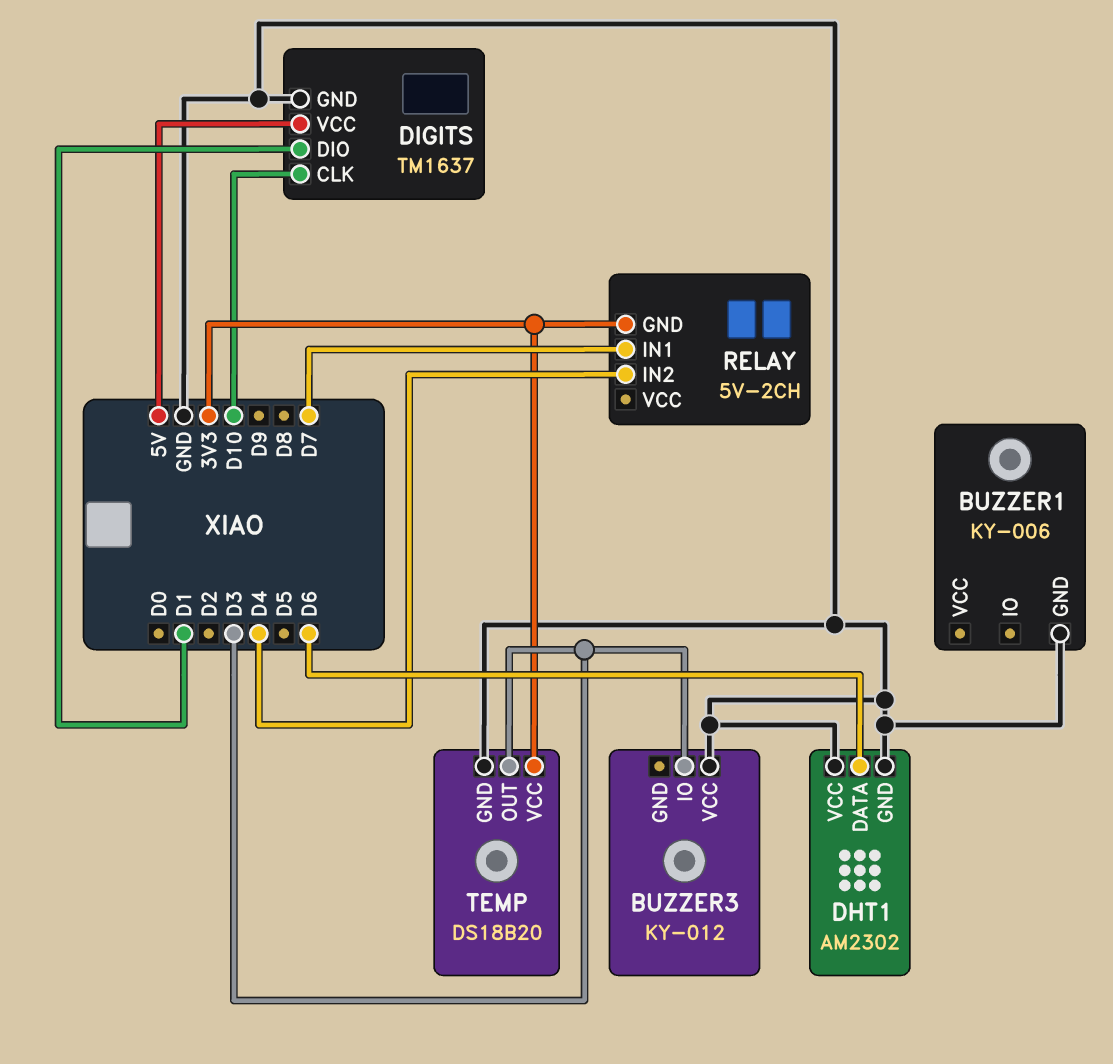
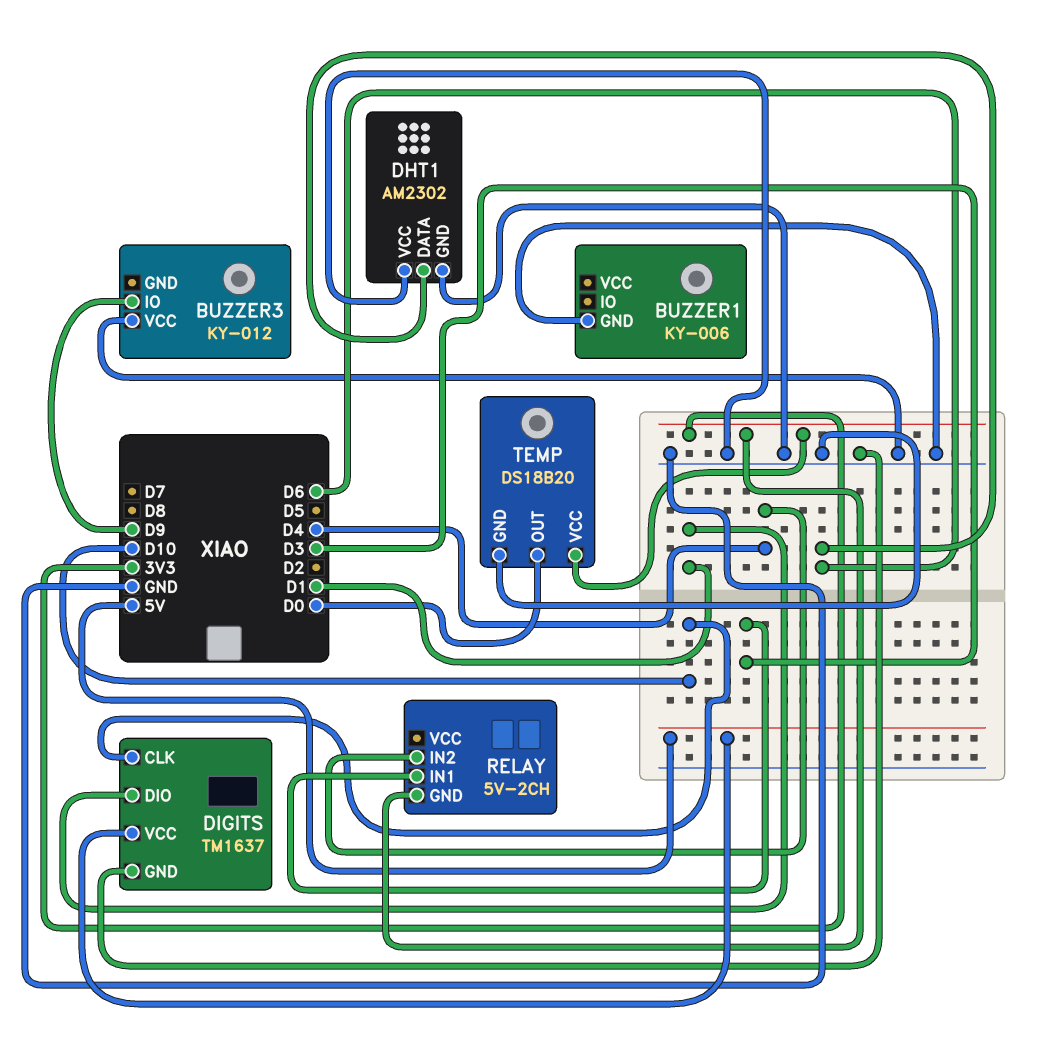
BUZZER3 pin IO: D3 -> D9
RELAY pin IN1: D7 -> D3
TEMP pin OUT: D3 -> D0

